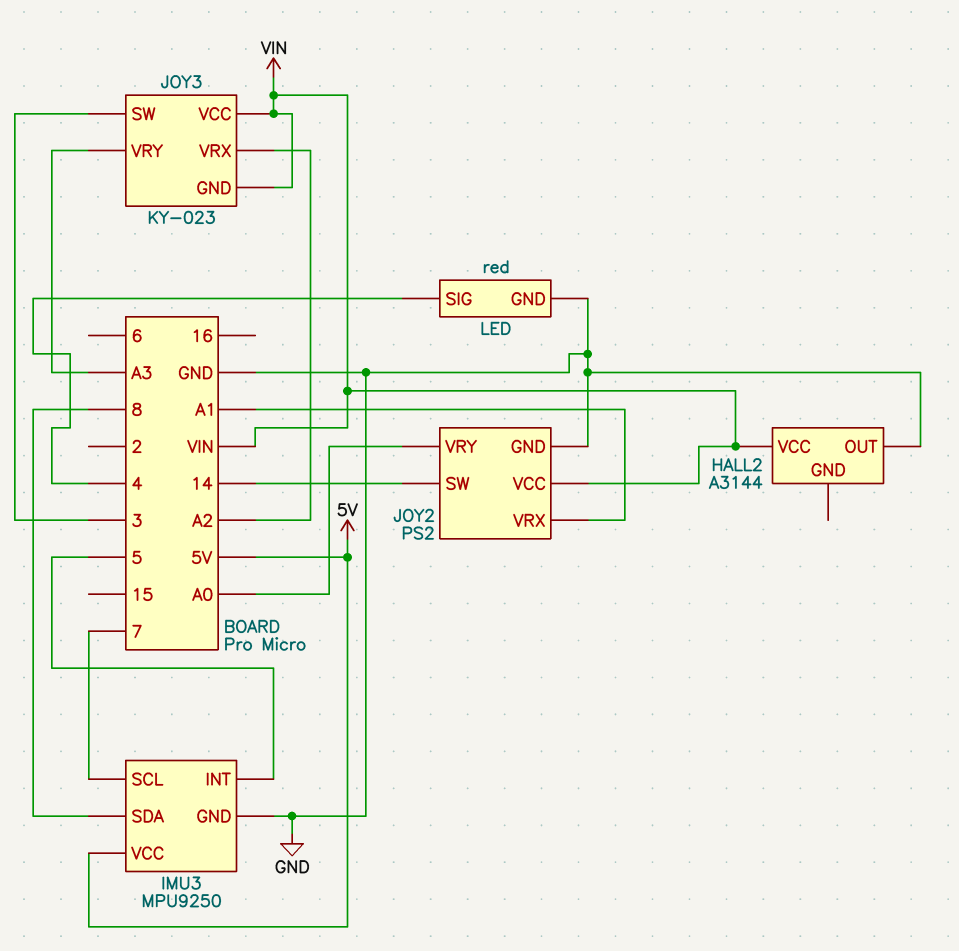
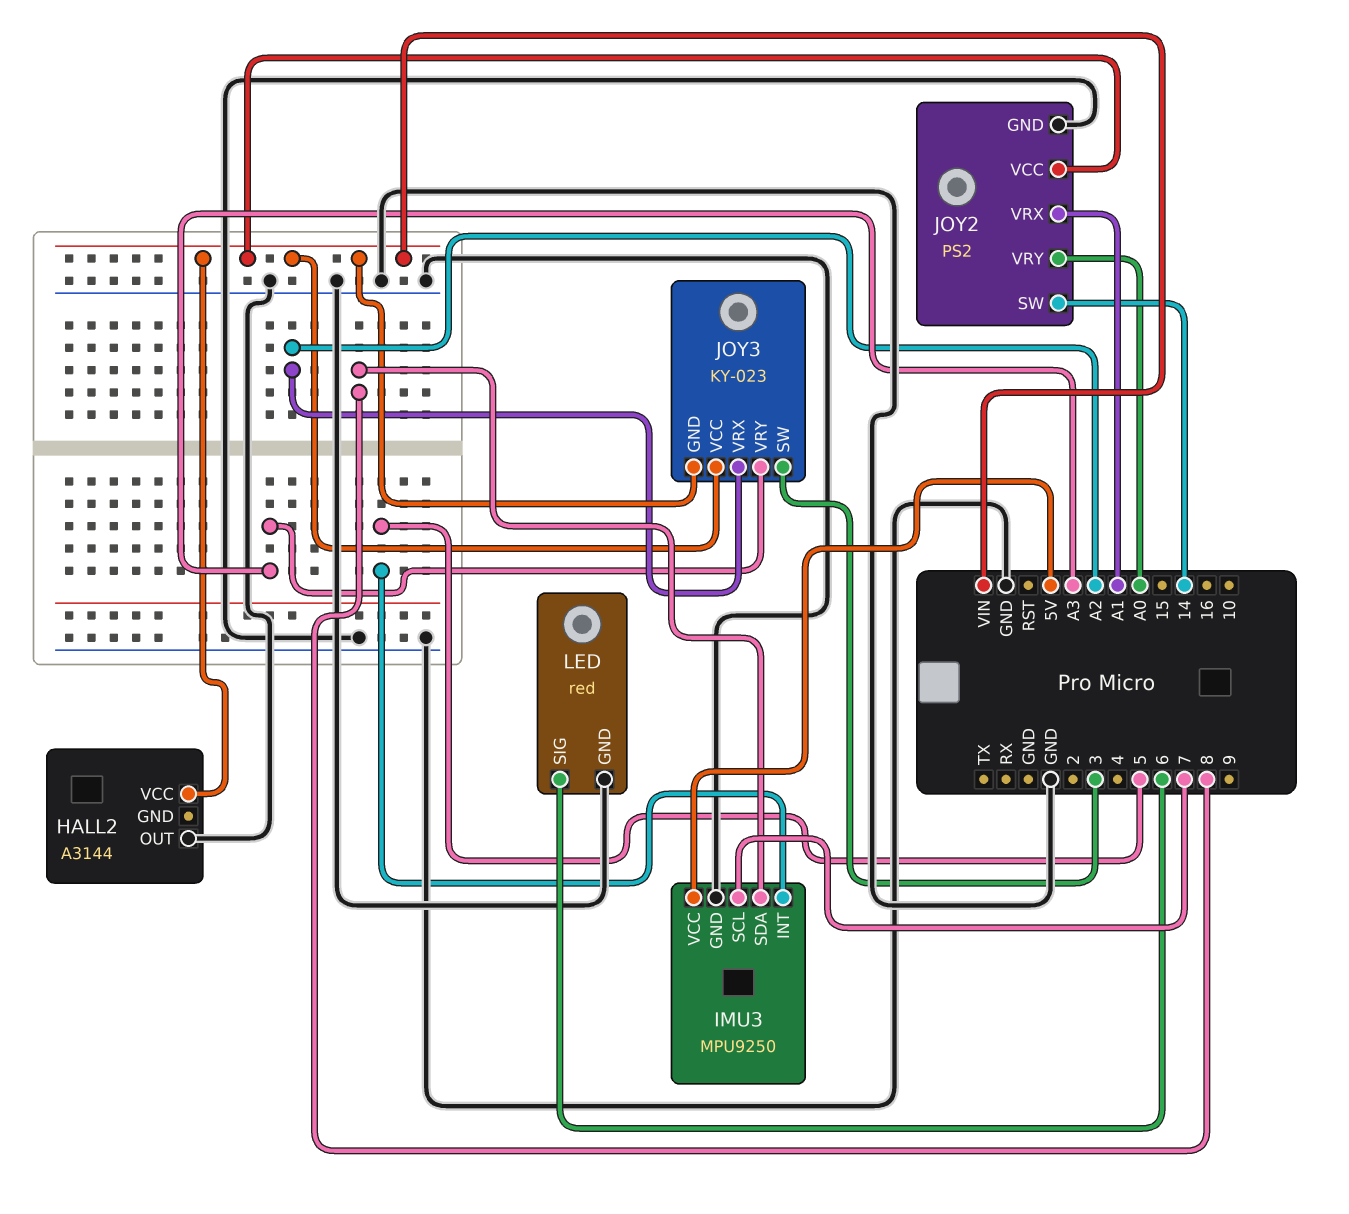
LED pin SIG: 4 -> 6

